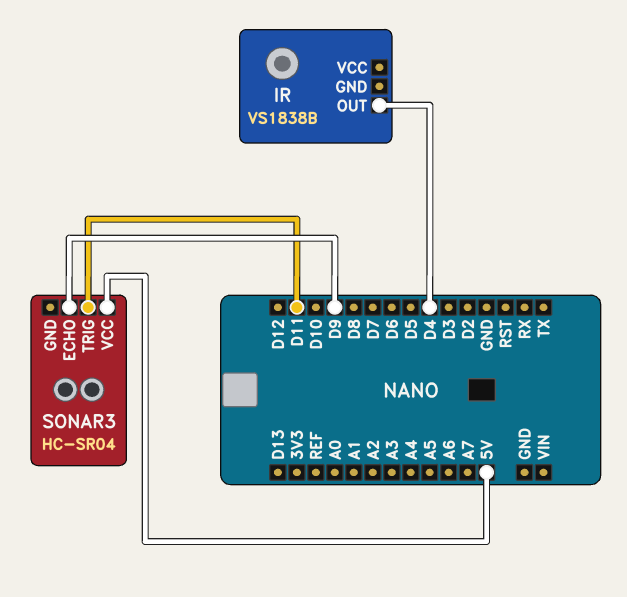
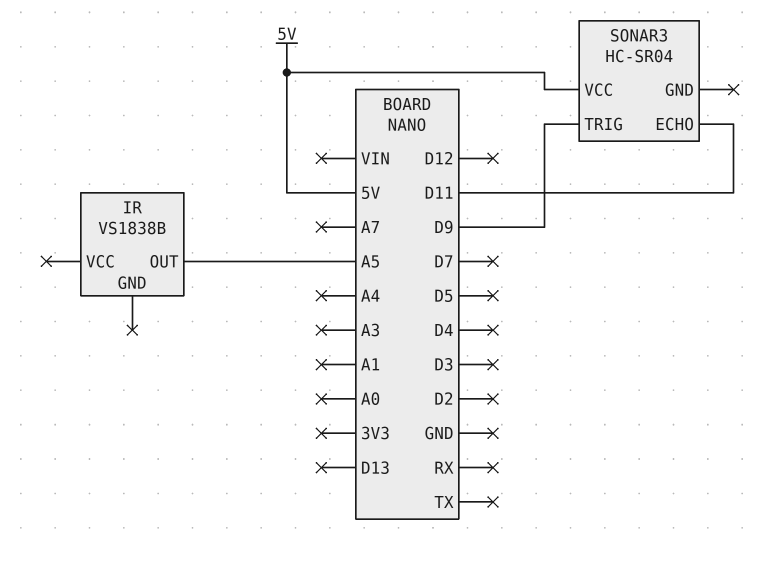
IR pin OUT: D4 -> A5
SONAR3 pin ECHO: D9 -> D11
SONAR3 pin TRIG: D11 -> D9

